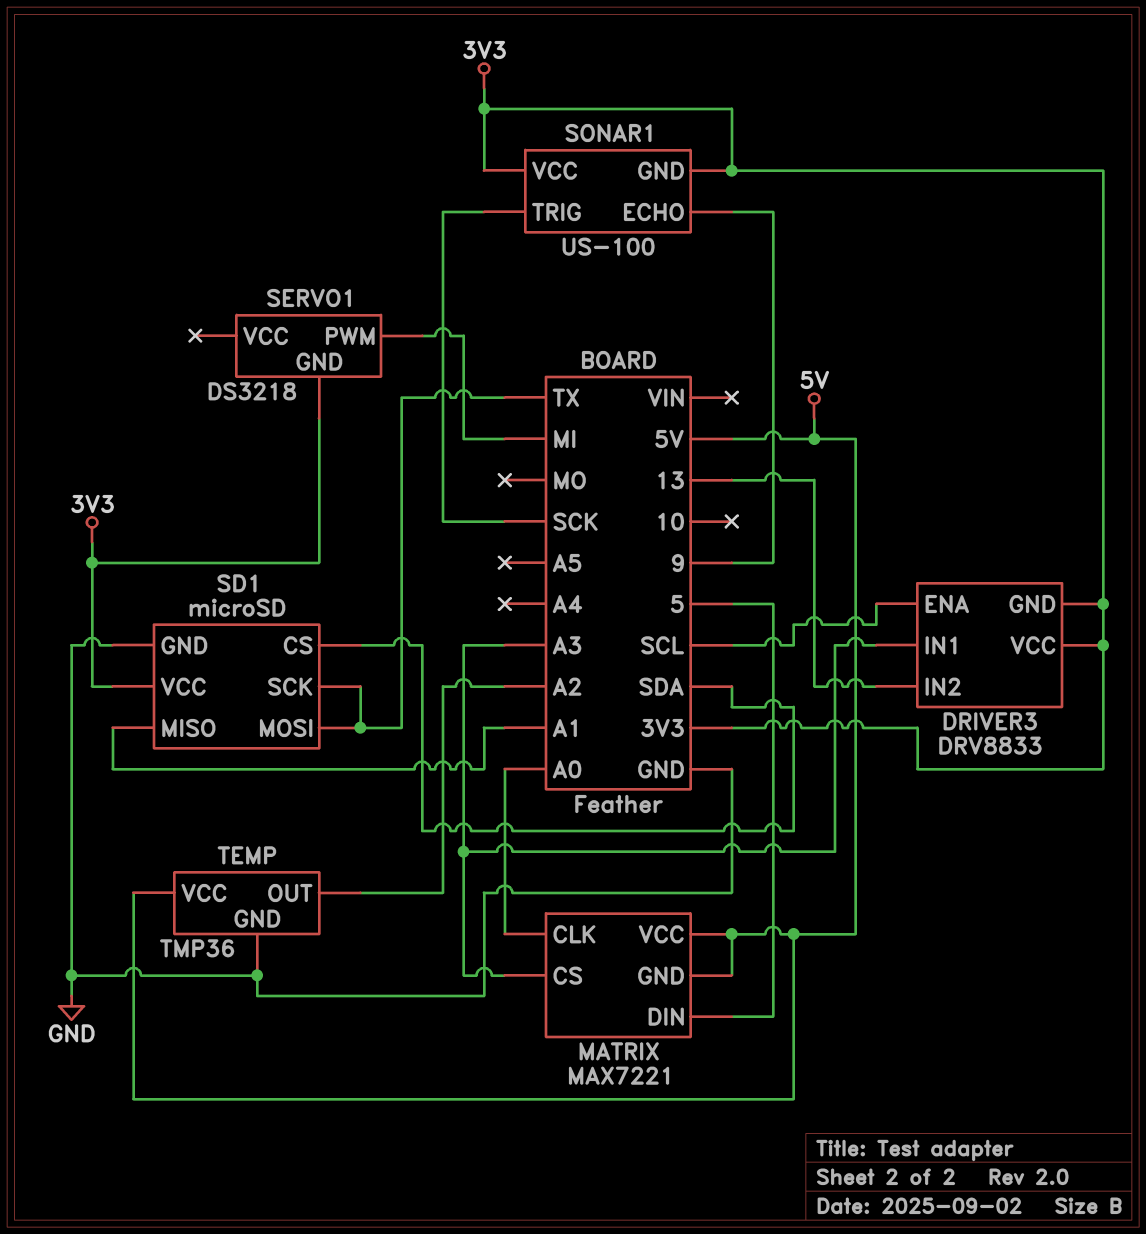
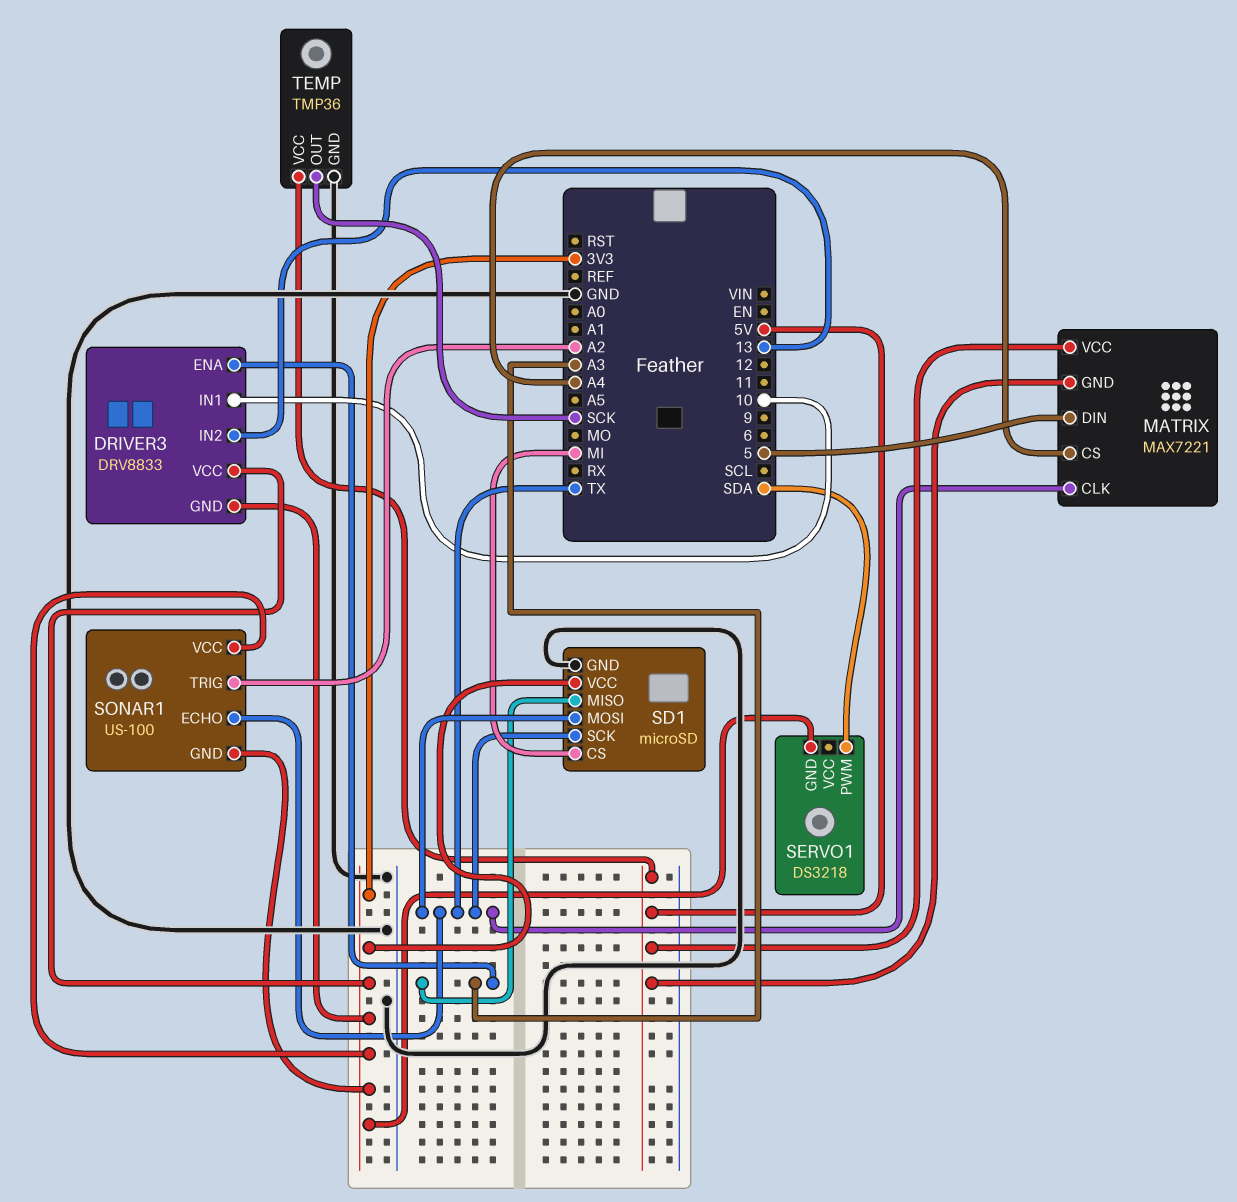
DRIVER3 pin ENA: SCL -> A3
DRIVER3 pin IN1: A3 -> 10
MATRIX pin CLK: A0 -> TX
MATRIX pin CS: A3 -> A4
SD1 pin CS: SDA -> MI
SD1 pin MISO: A1 -> A3
SERVO1 pin PWM: MI -> SDA
SONAR1 pin ECHO: 9 -> TX
SONAR1 pin TRIG: SCK -> A2
TEMP pin OUT: A2 -> SCK

